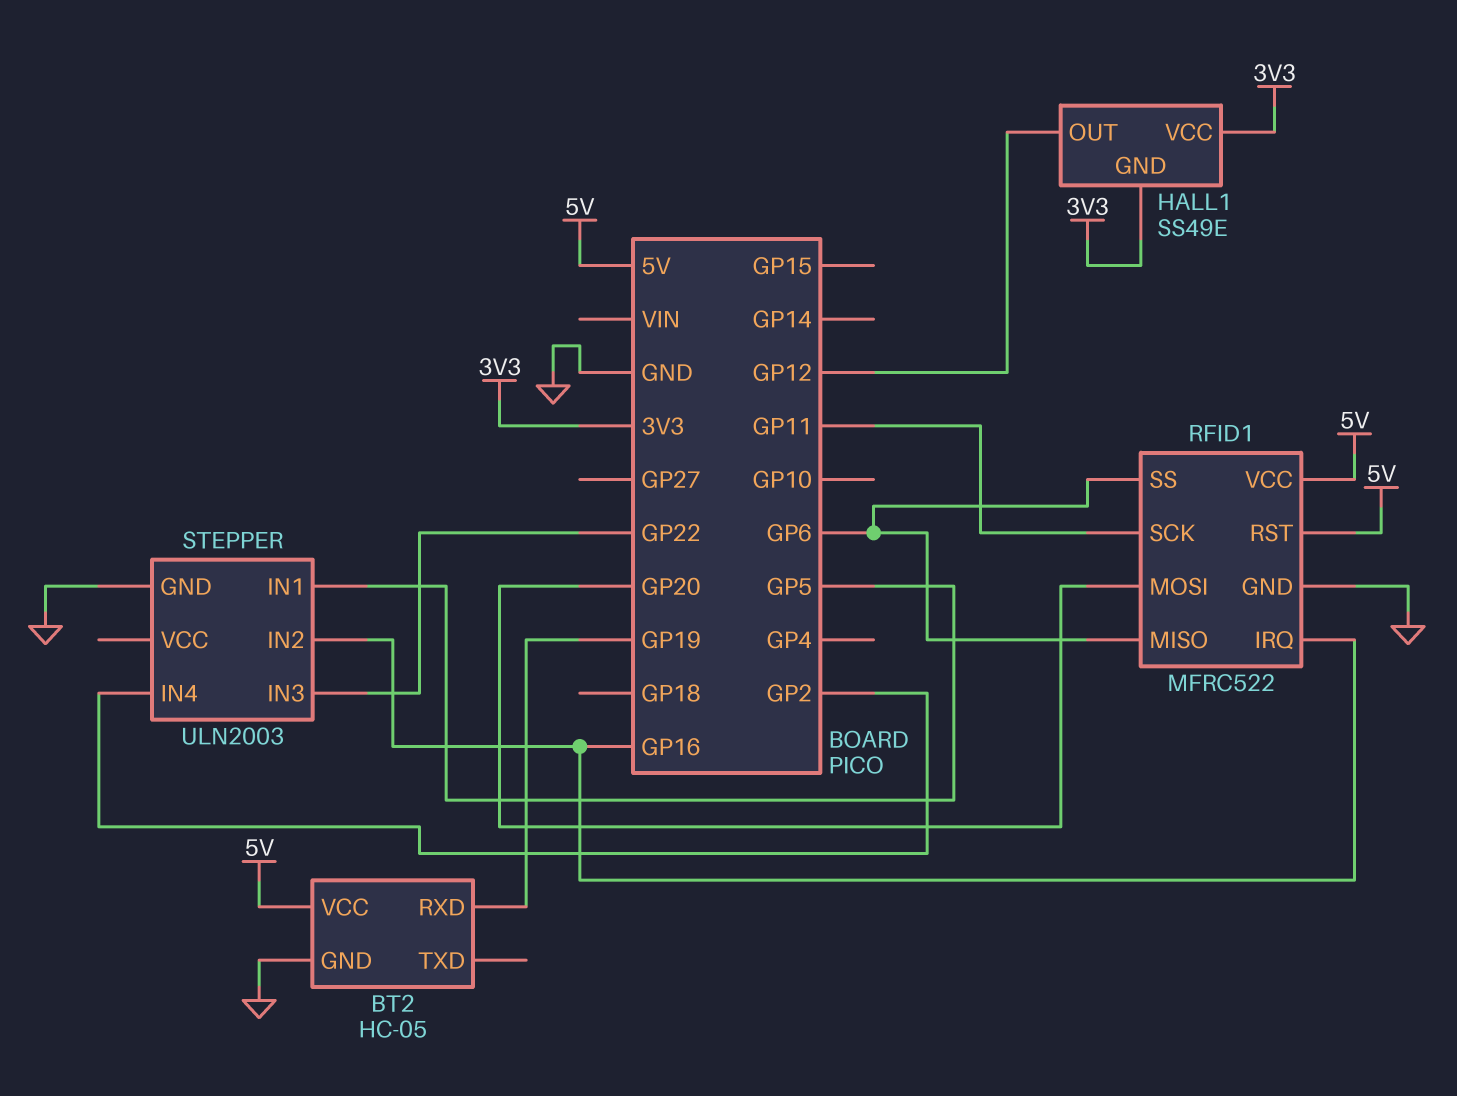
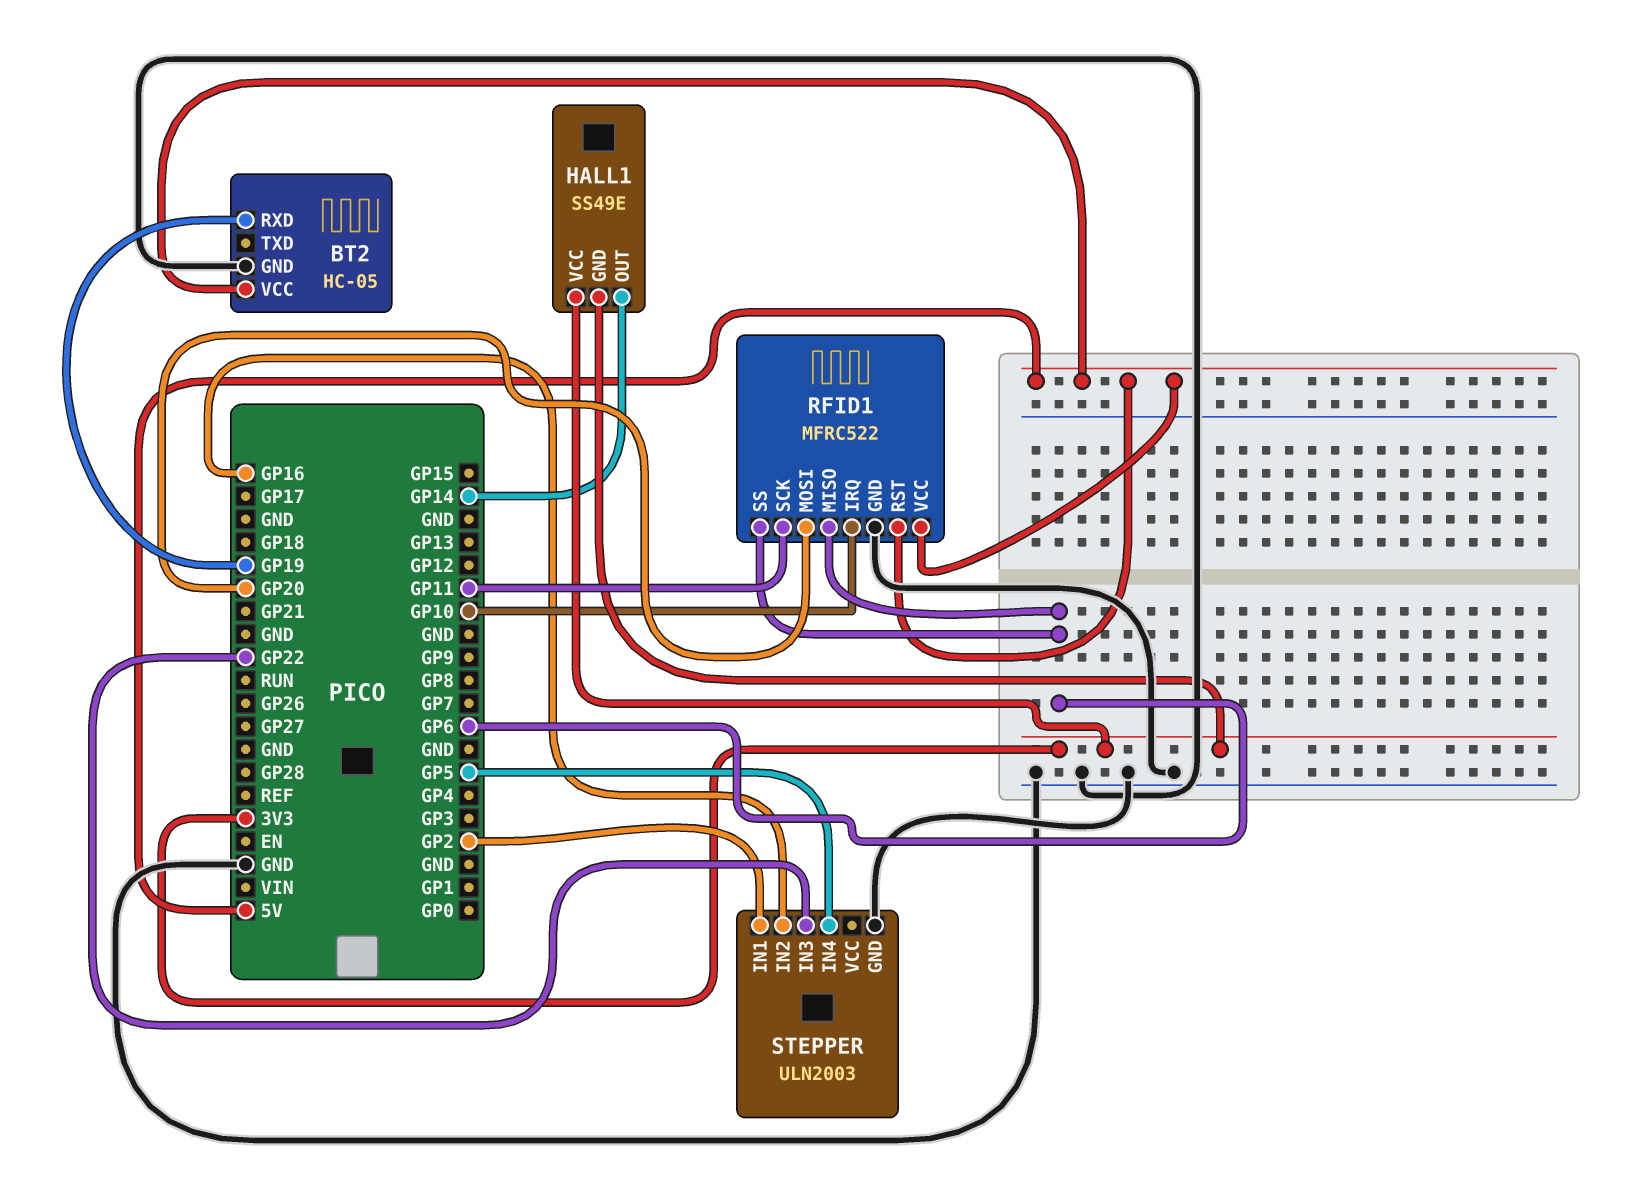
HALL1 pin OUT: GP12 -> GP14
RFID1 pin IRQ: GP16 -> GP10
STEPPER pin IN1: GP5 -> GP2
STEPPER pin IN4: GP2 -> GP5

